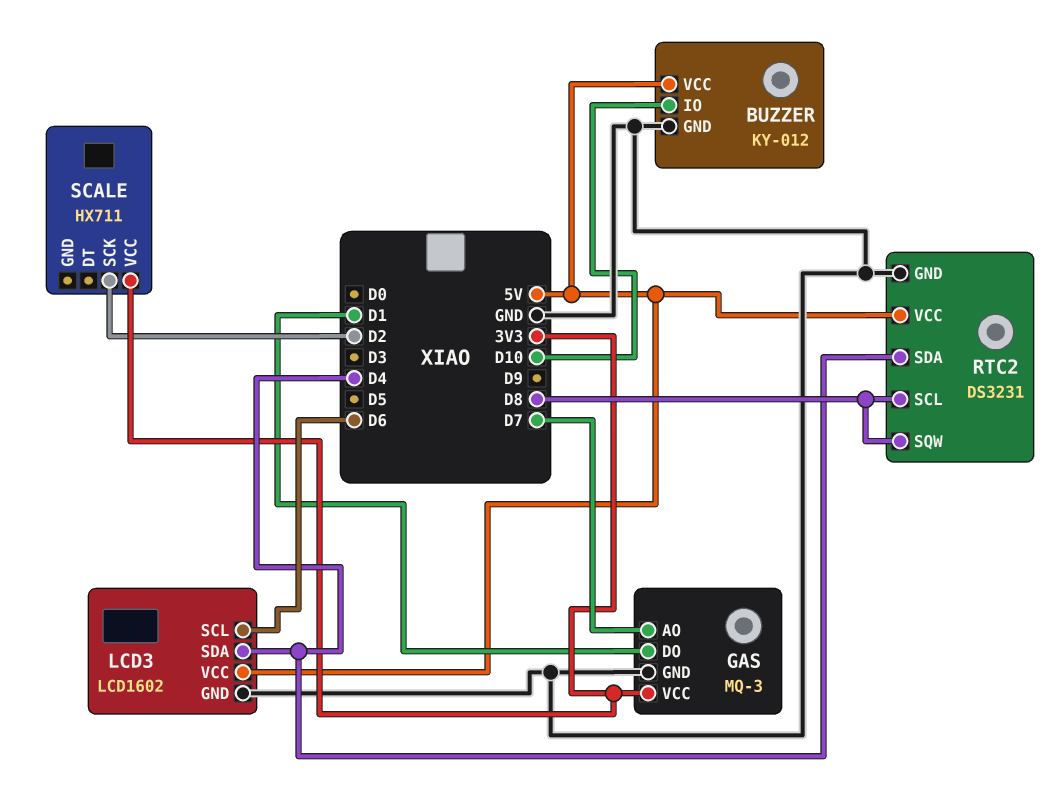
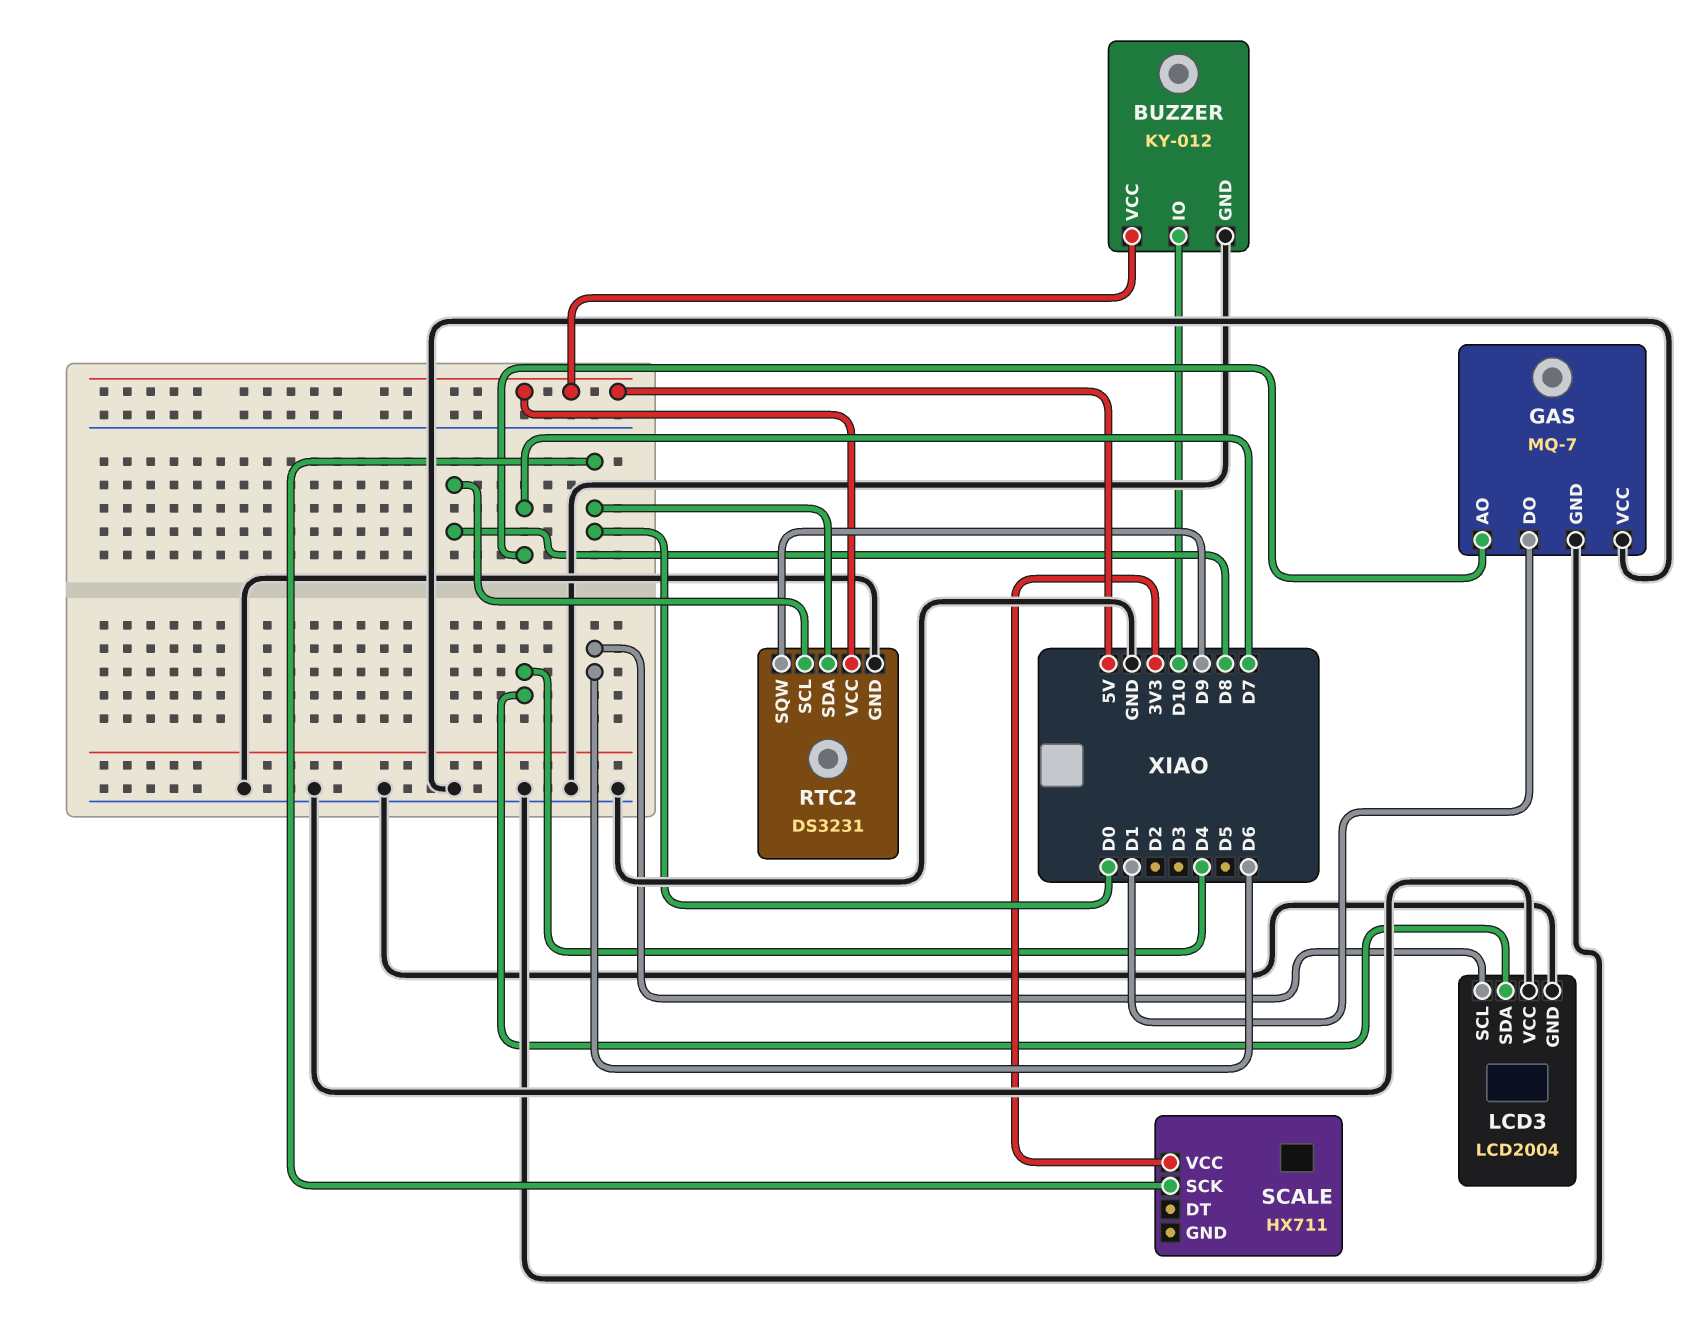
GAS: MQ-3 -> MQ-7
GAS pin VCC: 3V3 -> GND
LCD3: LCD1602 -> LCD2004
LCD3 pin VCC: 5V -> GND
RTC2 pin SDA: D4 -> D0
RTC2 pin SQW: D8 -> D9
SCALE pin SCK: D2 -> D0

